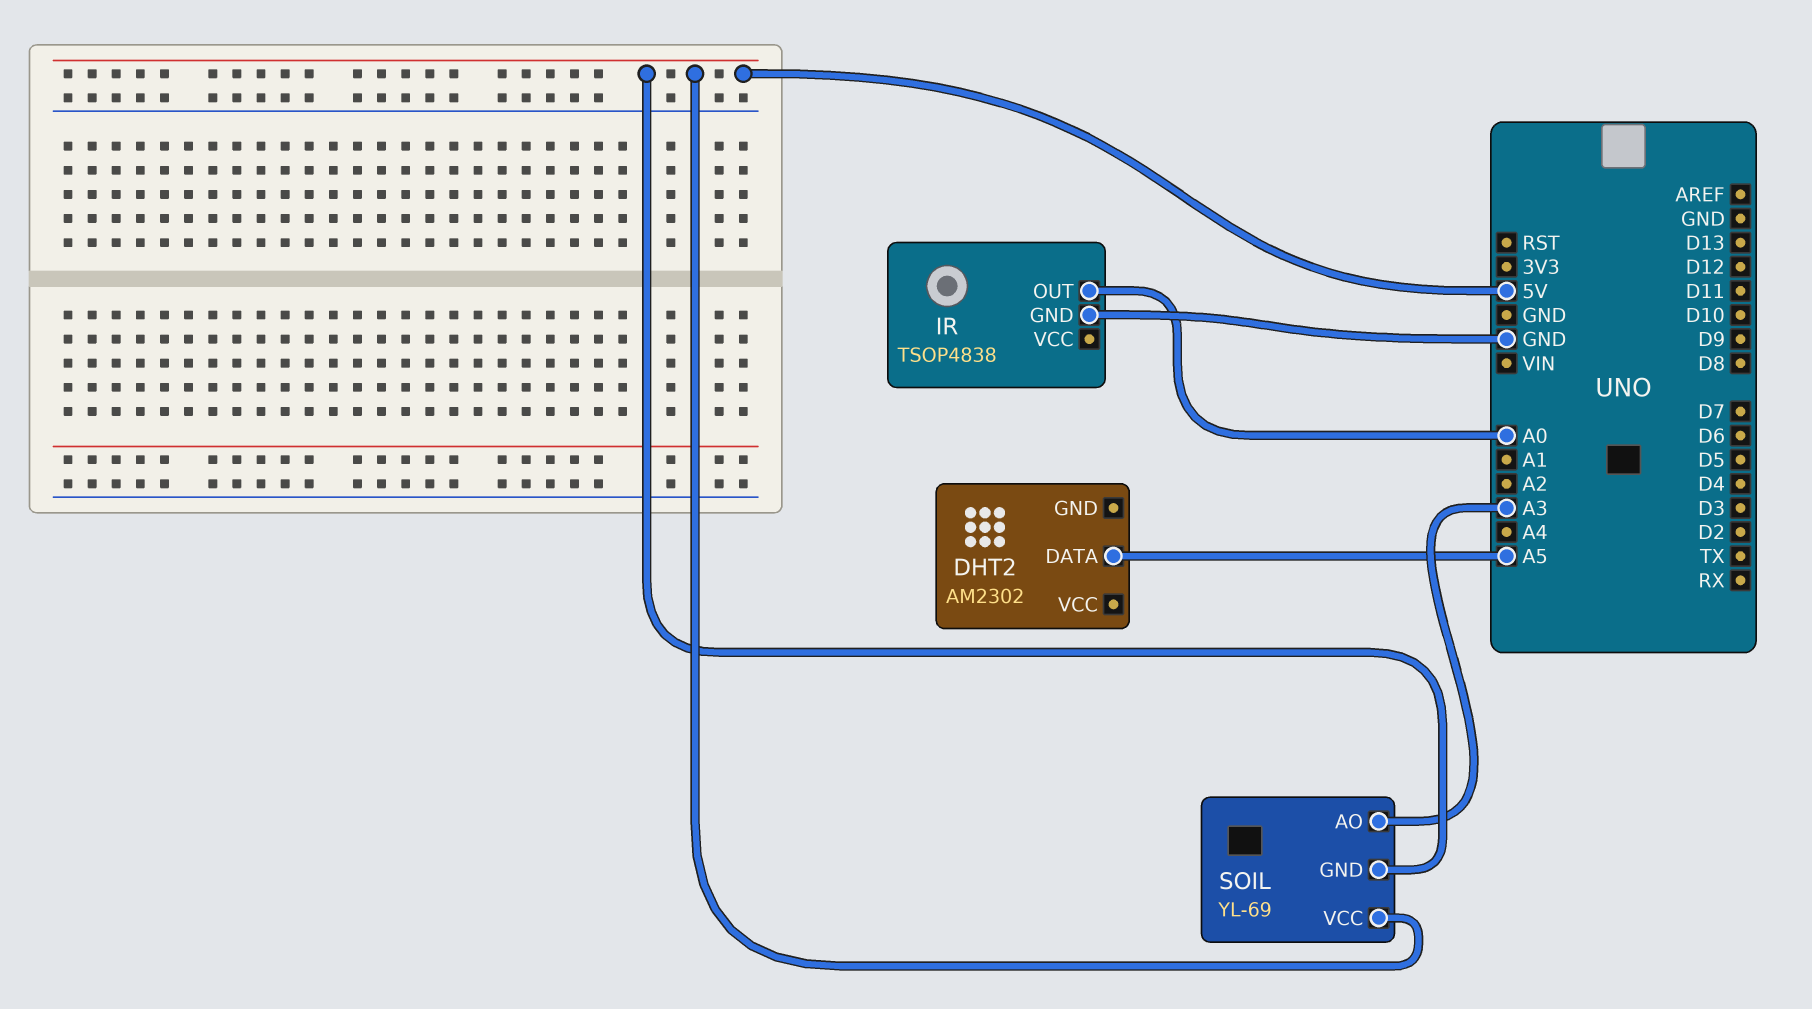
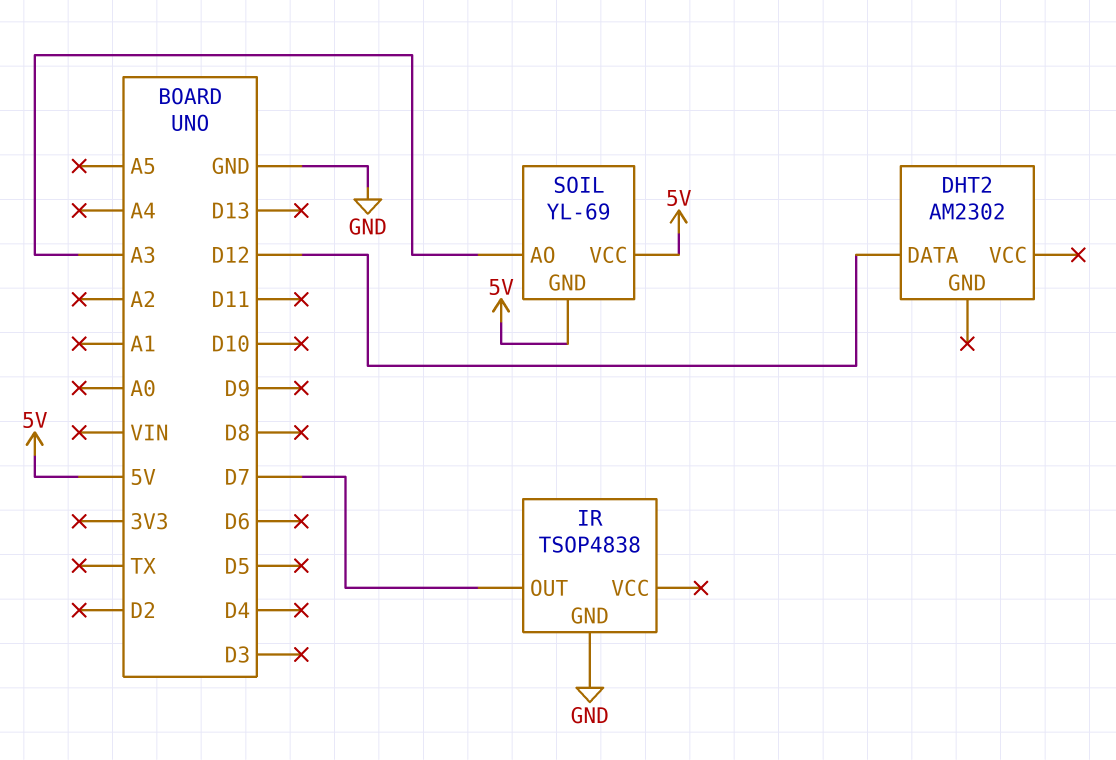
DHT2 pin DATA: A5 -> D12
IR pin OUT: A0 -> D7

